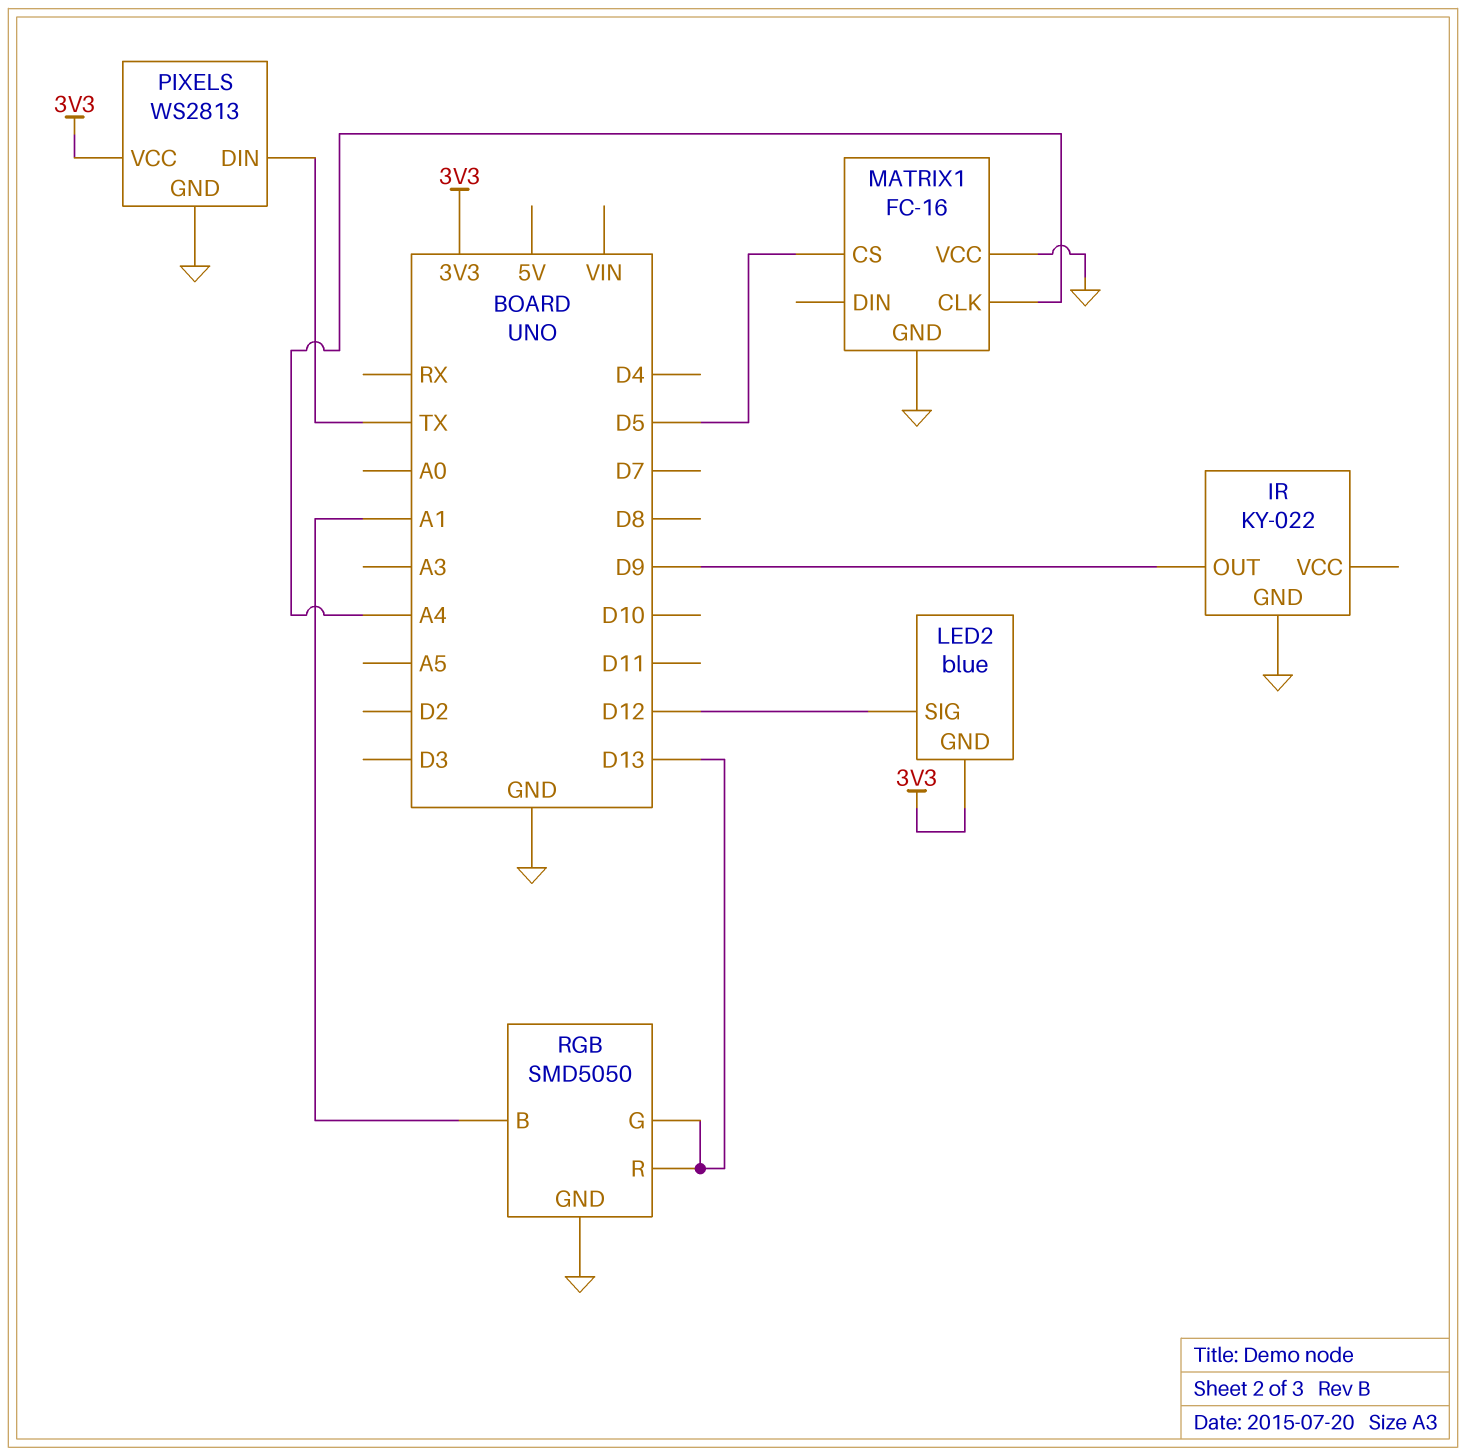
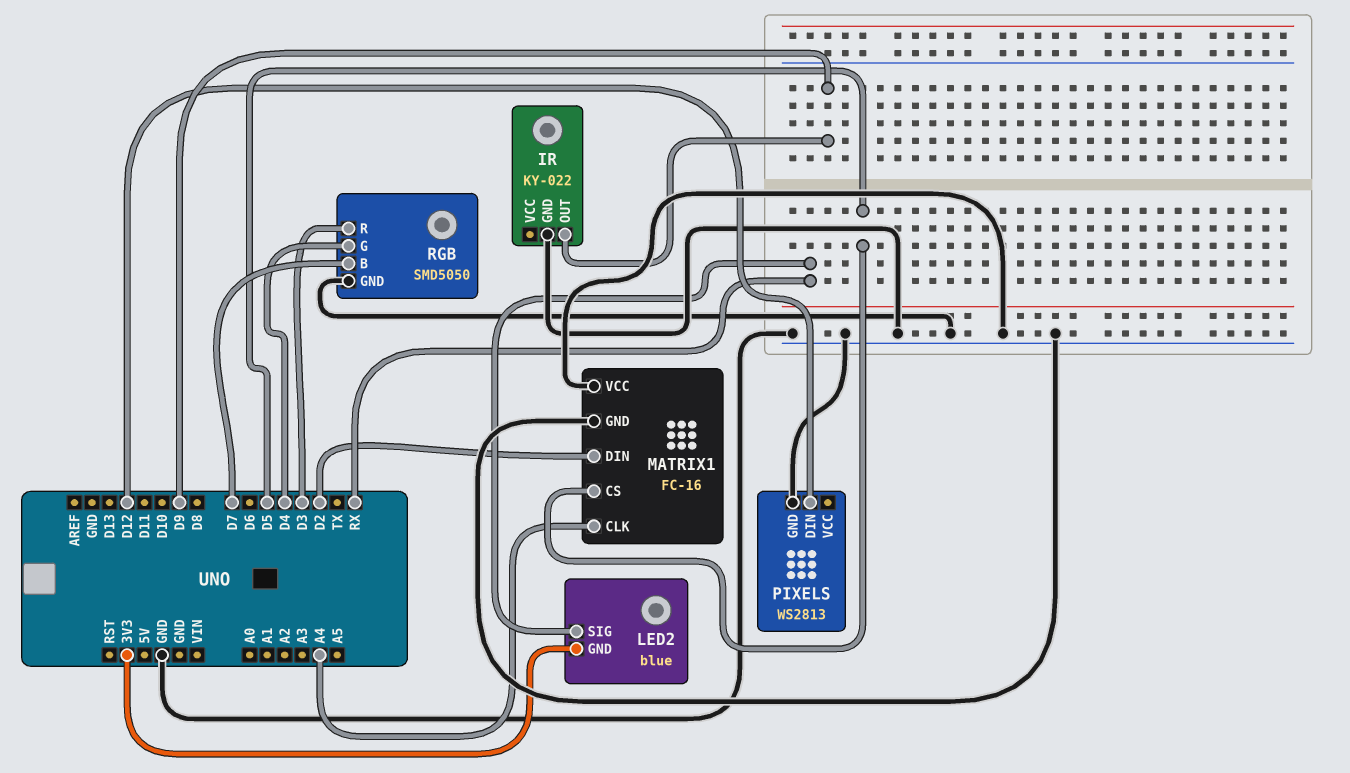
LED2 pin SIG: D12 -> RX
MATRIX1 pin DIN: none -> D2
PIXELS pin DIN: TX -> D12
PIXELS pin VCC: 3V3 -> none
RGB pin B: A1 -> D7
RGB pin G: D13 -> D4
RGB pin R: D13 -> D3

